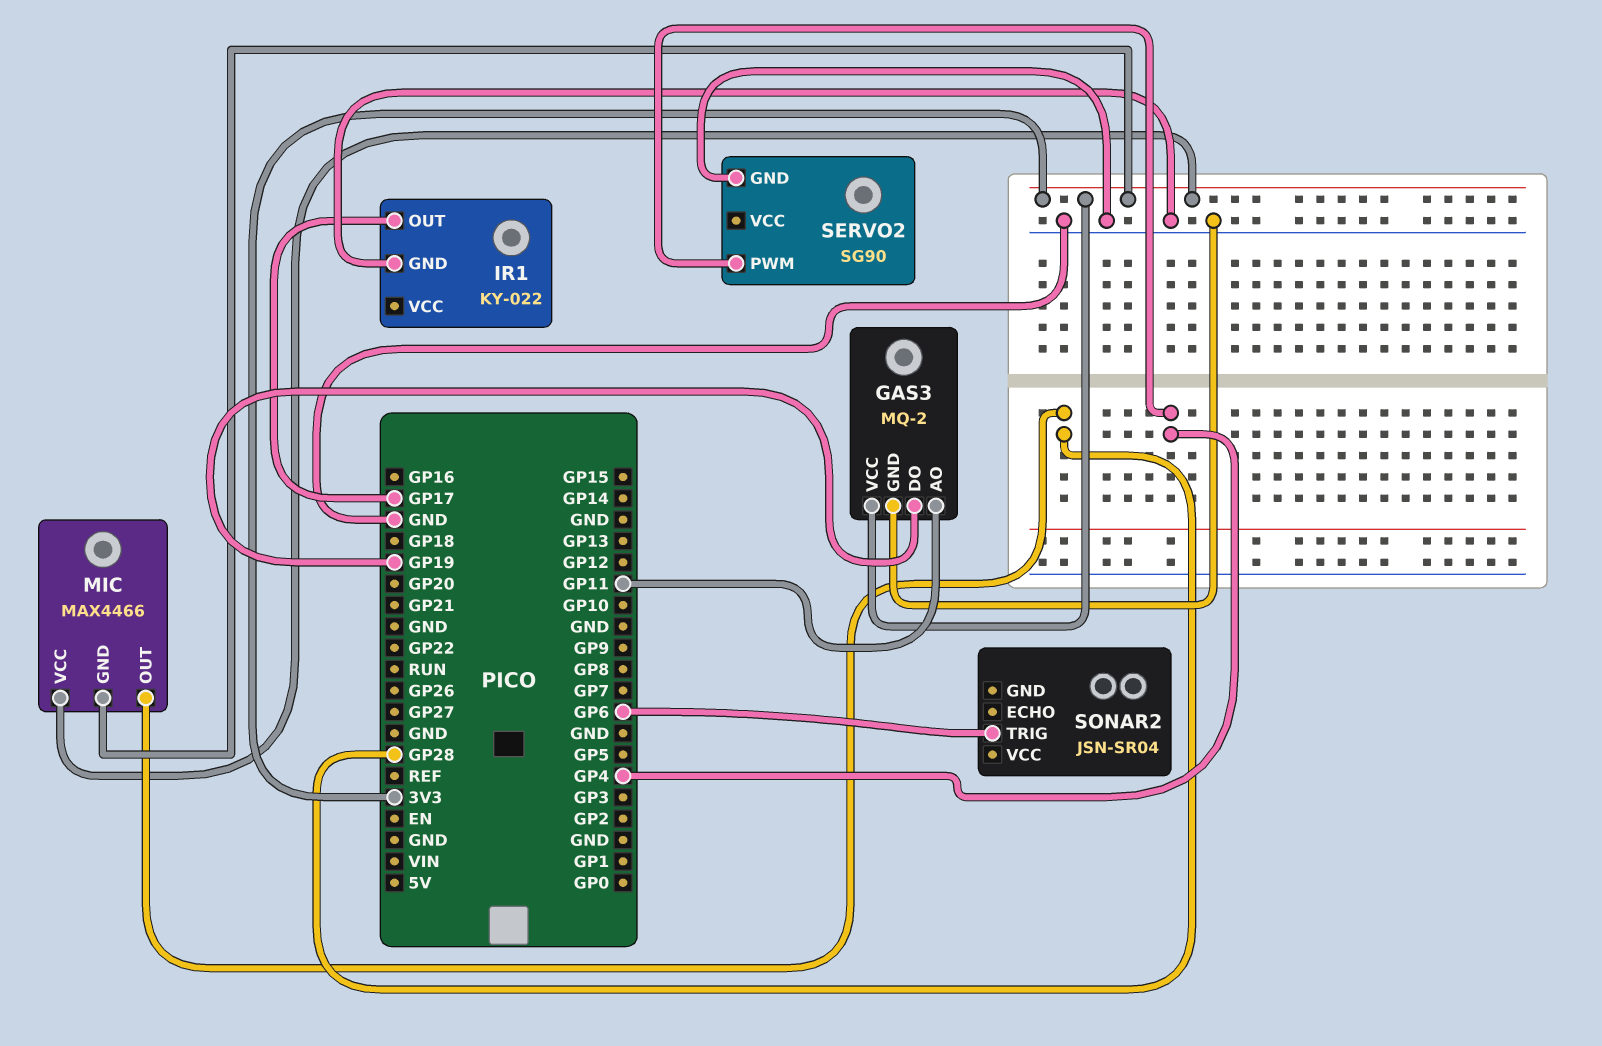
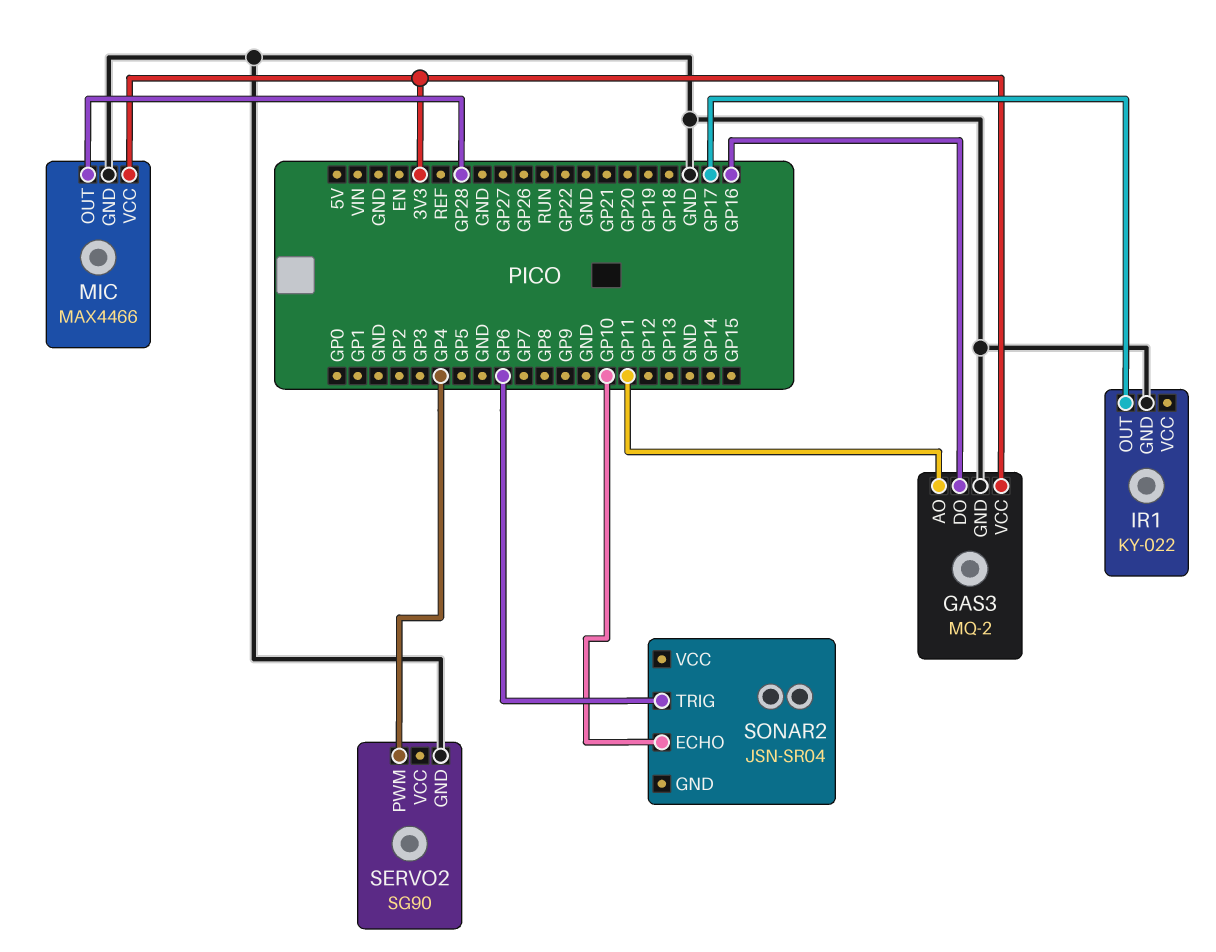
GAS3 pin DO: GP19 -> GP16
MIC pin GND: 3V3 -> GND
SONAR2 pin ECHO: none -> GP10

